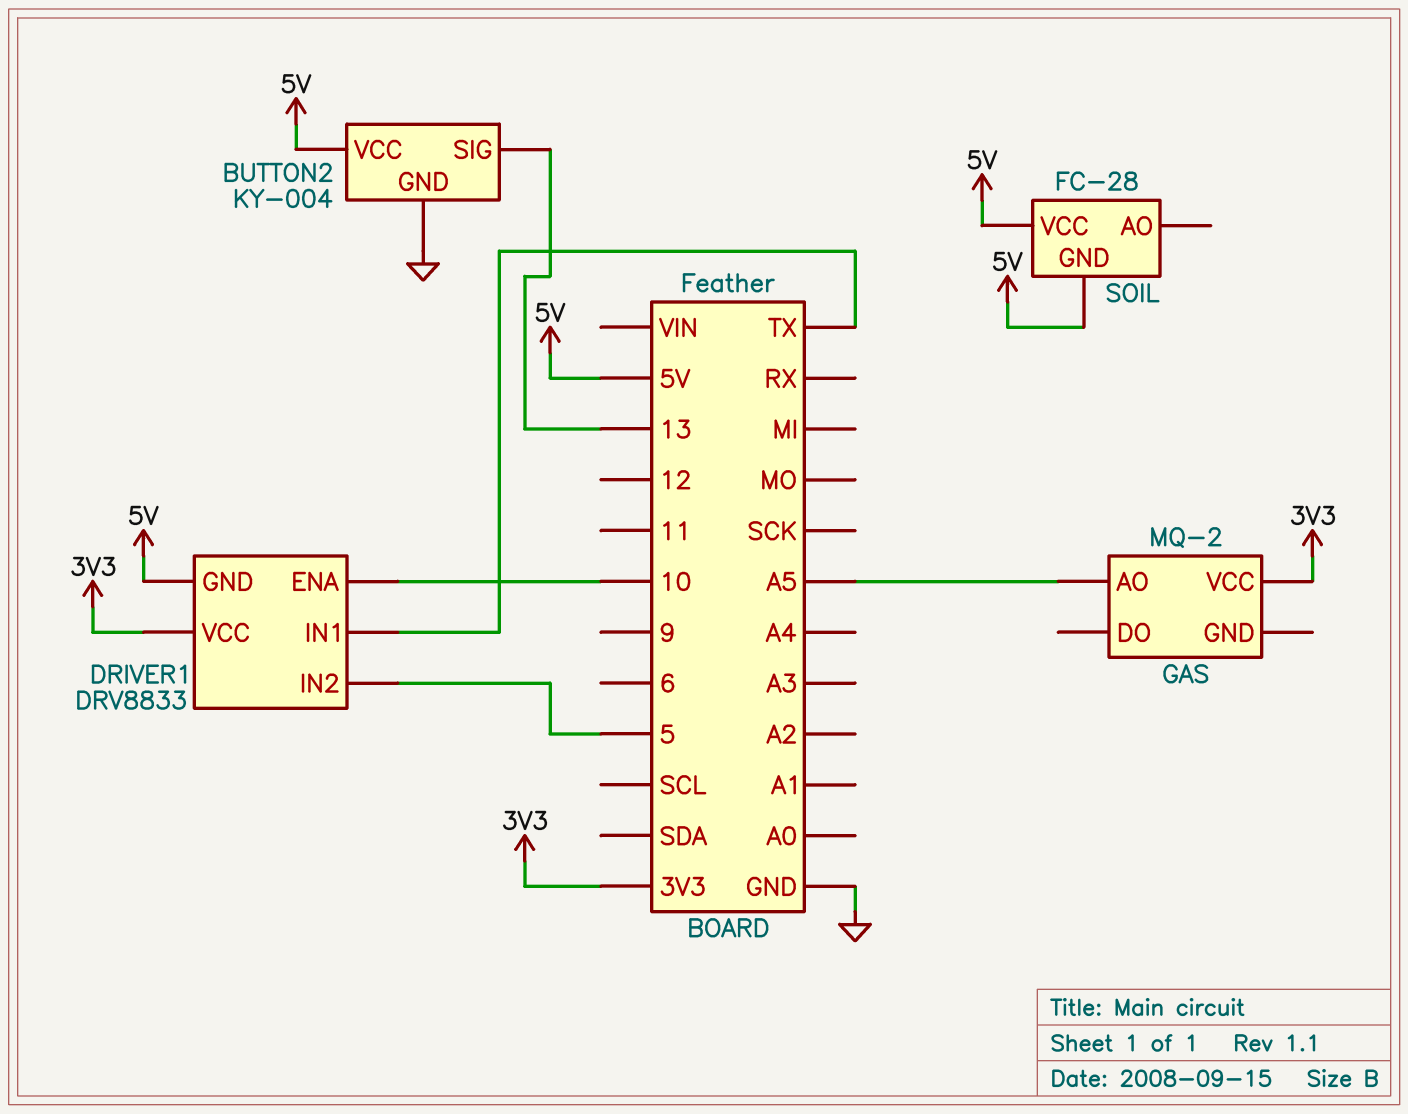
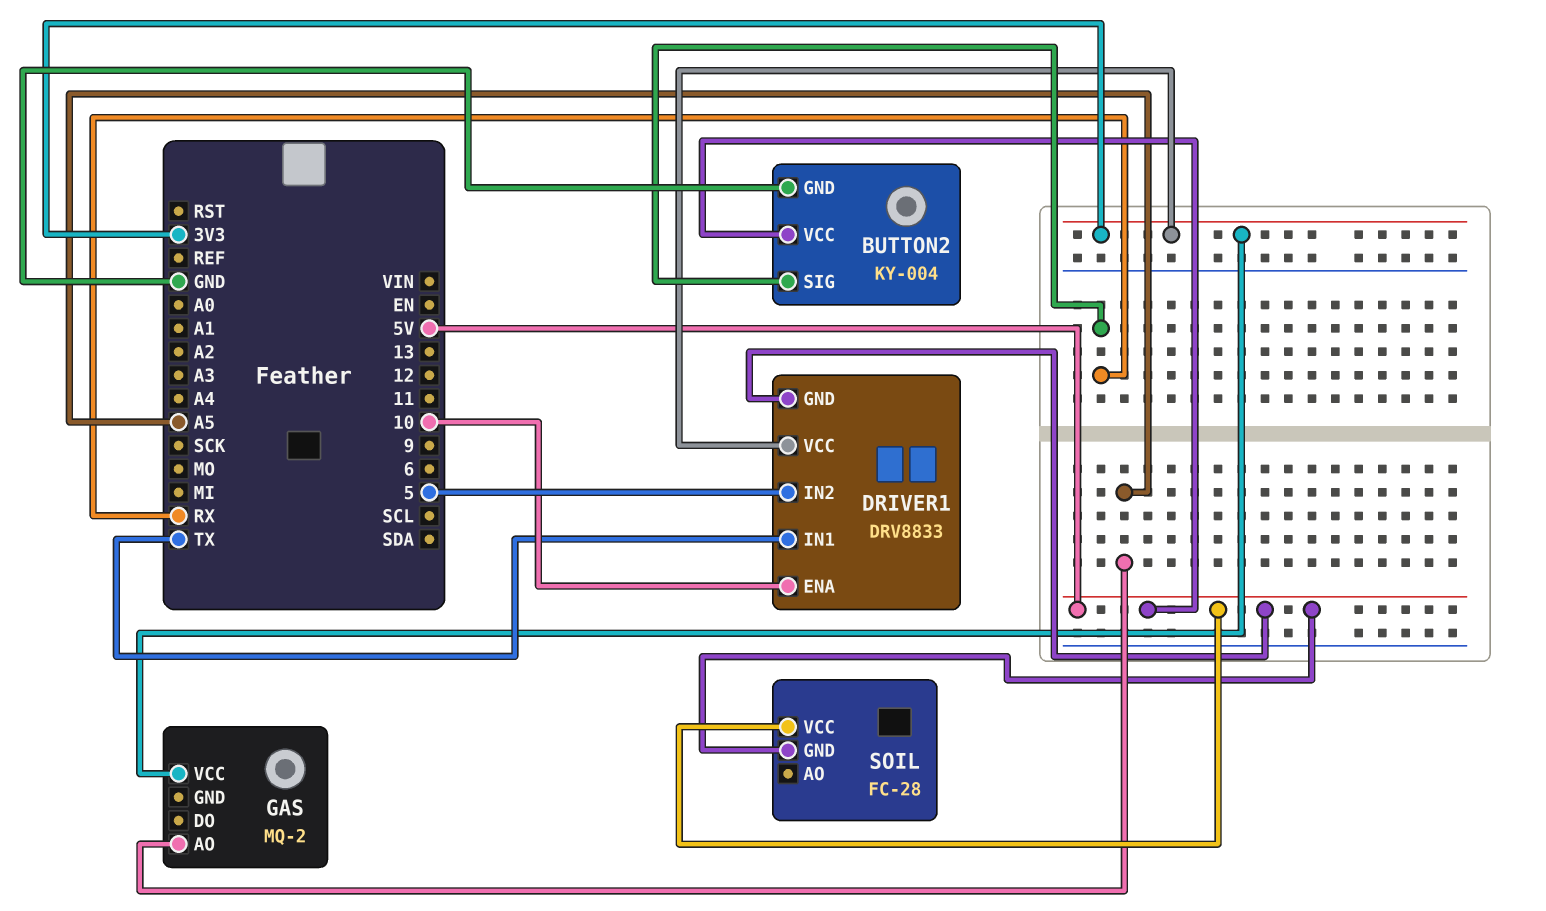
BUTTON2 pin SIG: 13 -> RX

